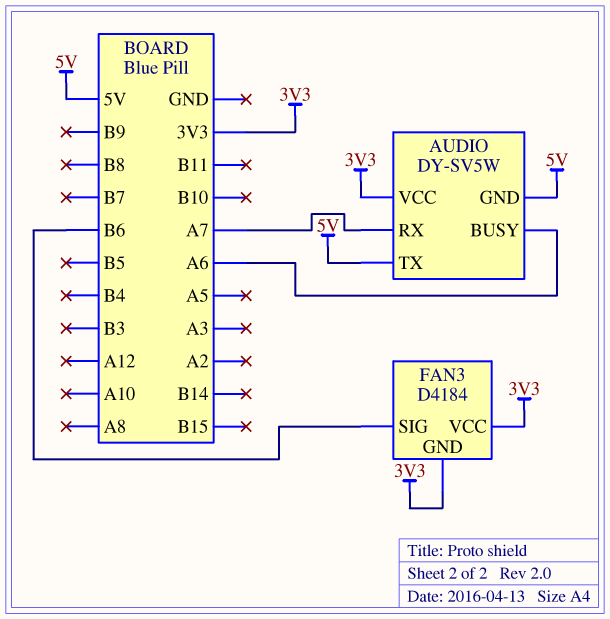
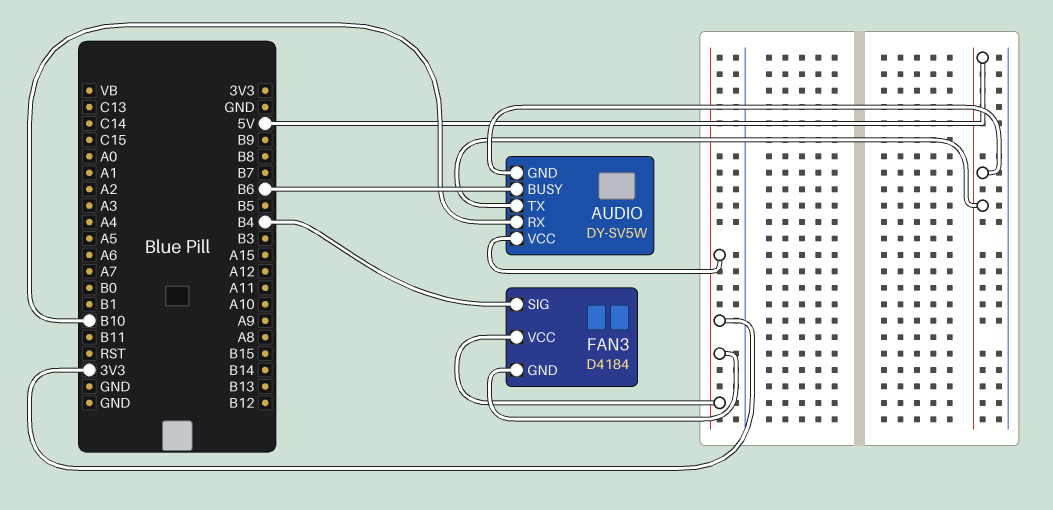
AUDIO pin BUSY: A6 -> B6
AUDIO pin RX: A7 -> B10
FAN3 pin SIG: B6 -> B4

